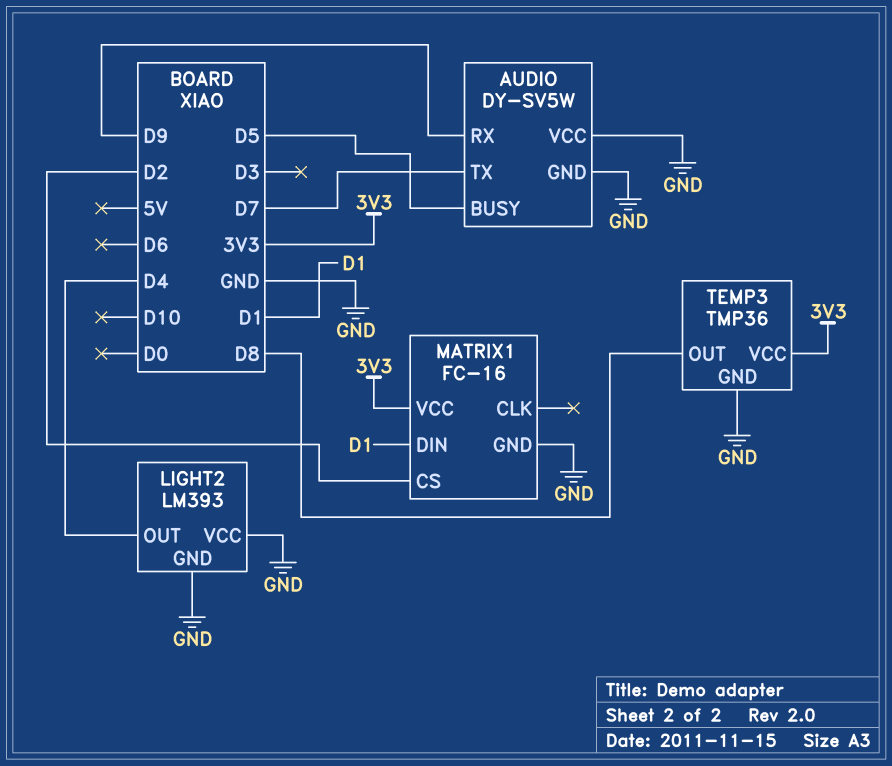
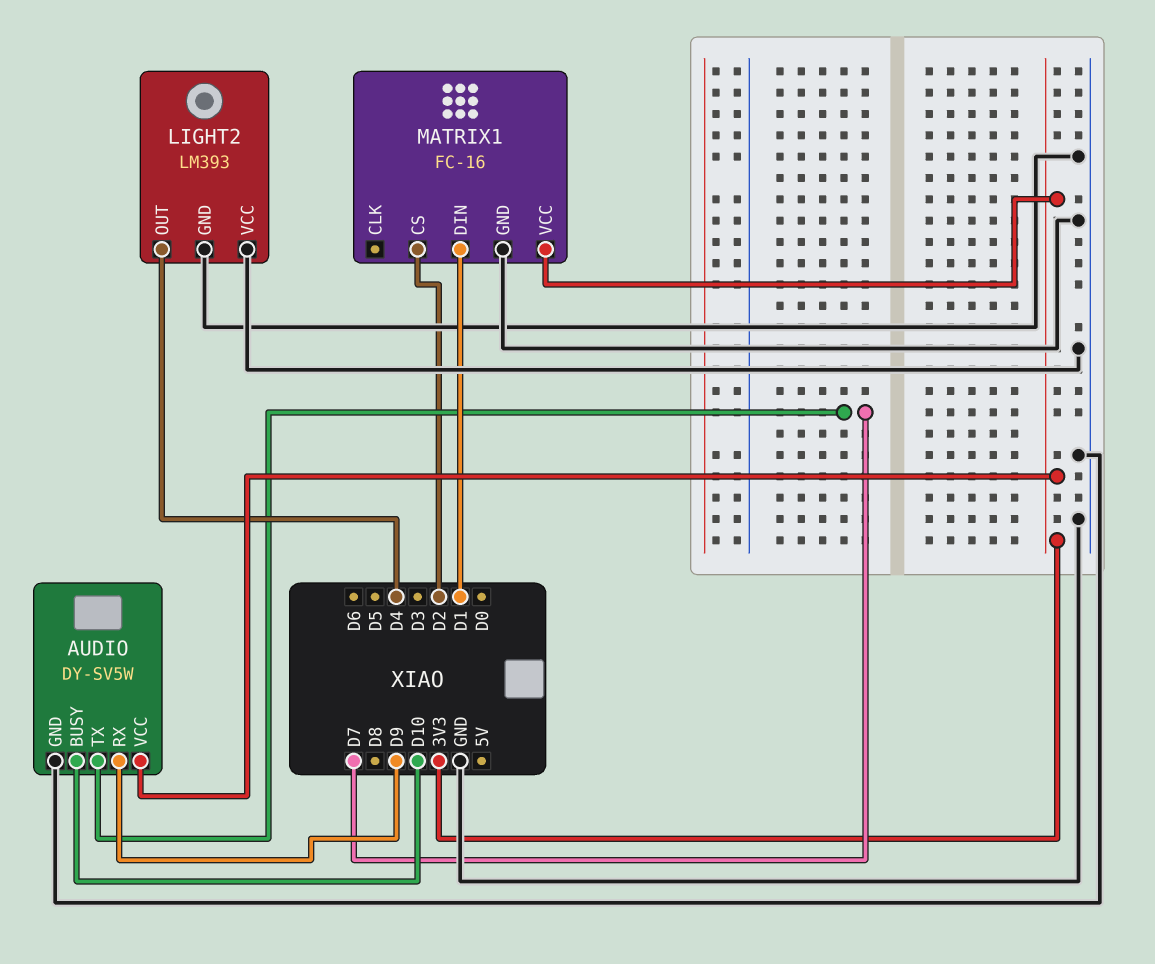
AUDIO pin BUSY: D5 -> D10
AUDIO pin VCC: GND -> 3V3
TEMP3: TMP36 -> none
TEMP3 pin GND: GND -> none
TEMP3 pin OUT: D8 -> none
TEMP3 pin VCC: 3V3 -> none

